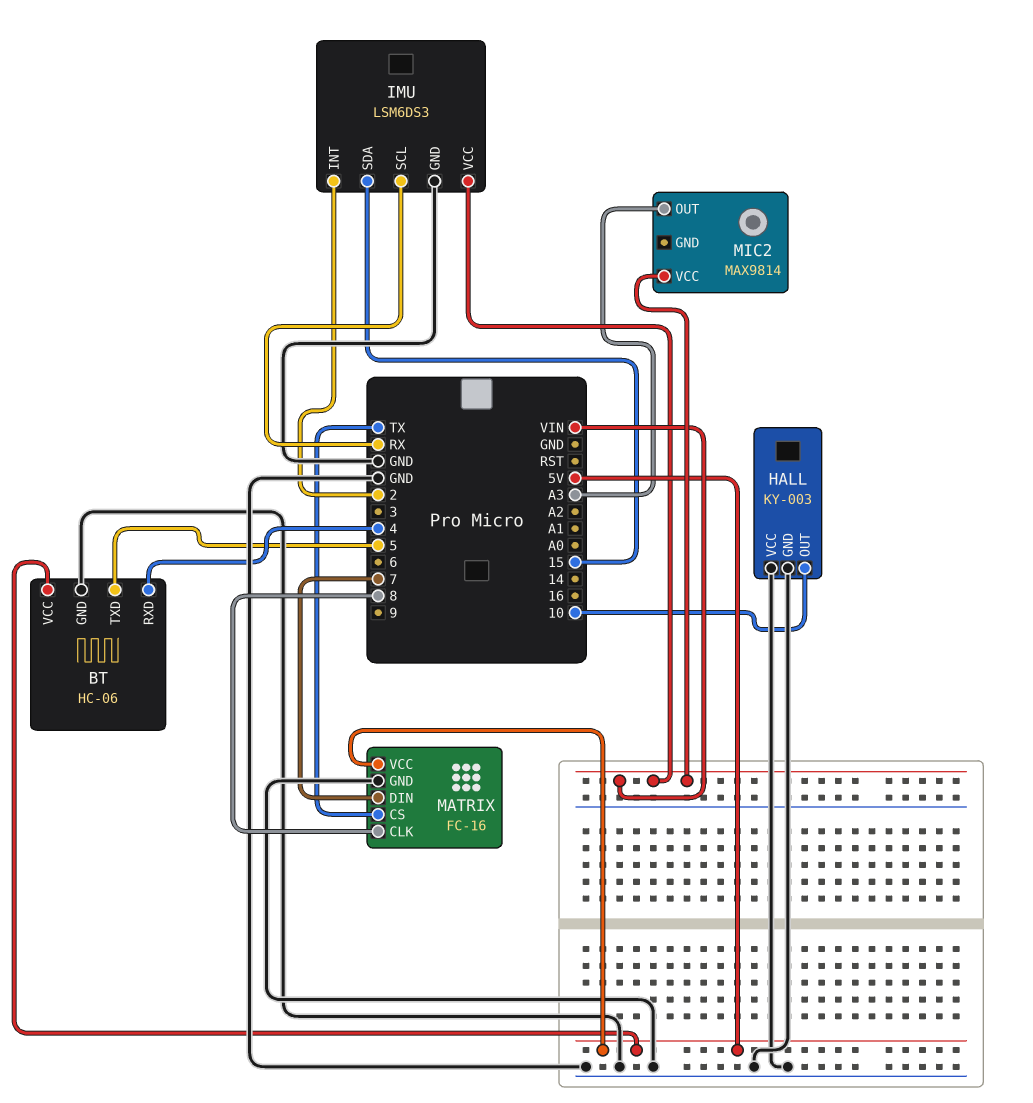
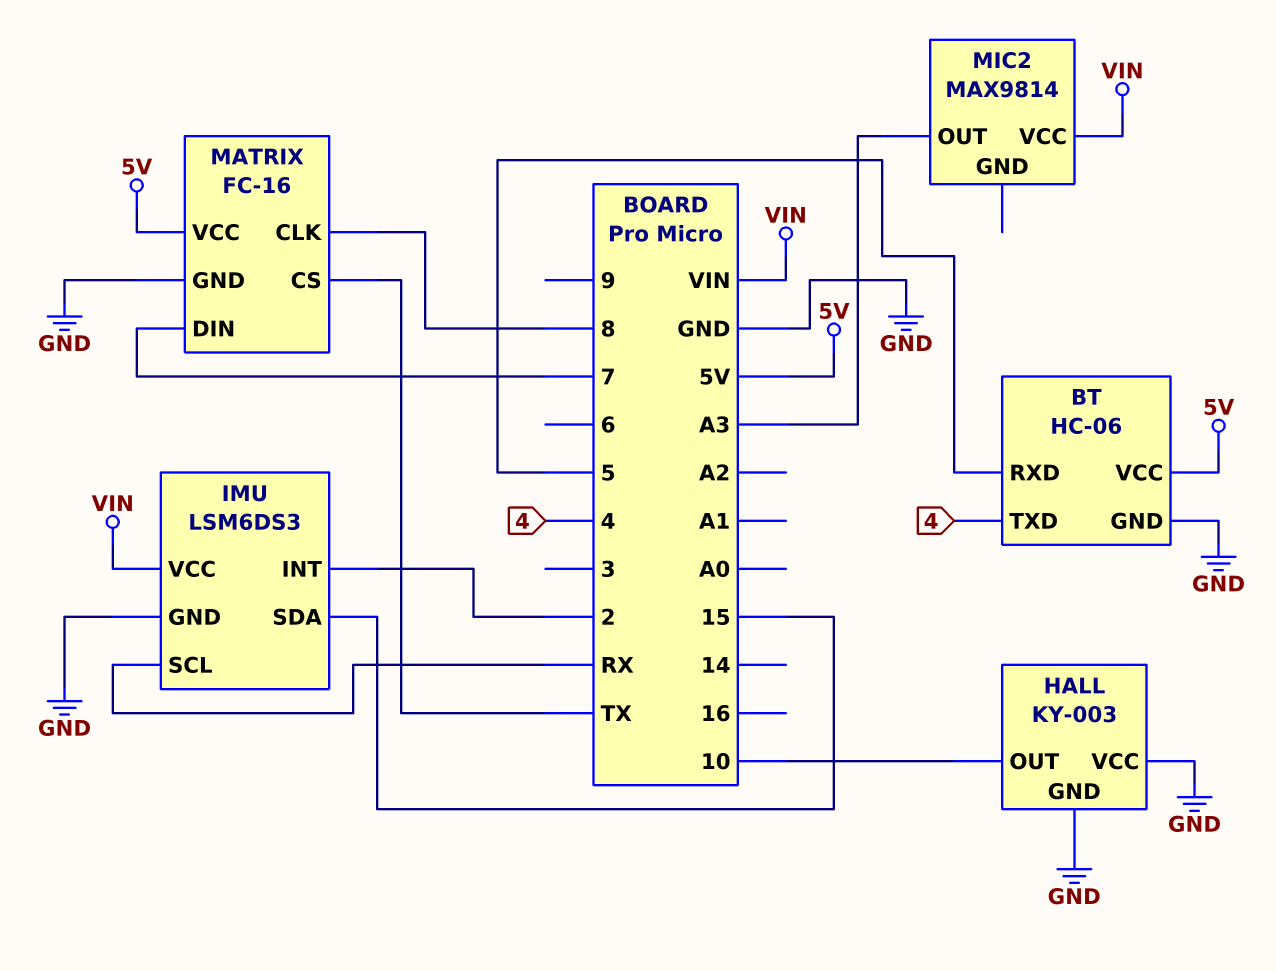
BT pin RXD: 4 -> 5
BT pin TXD: 5 -> 4

